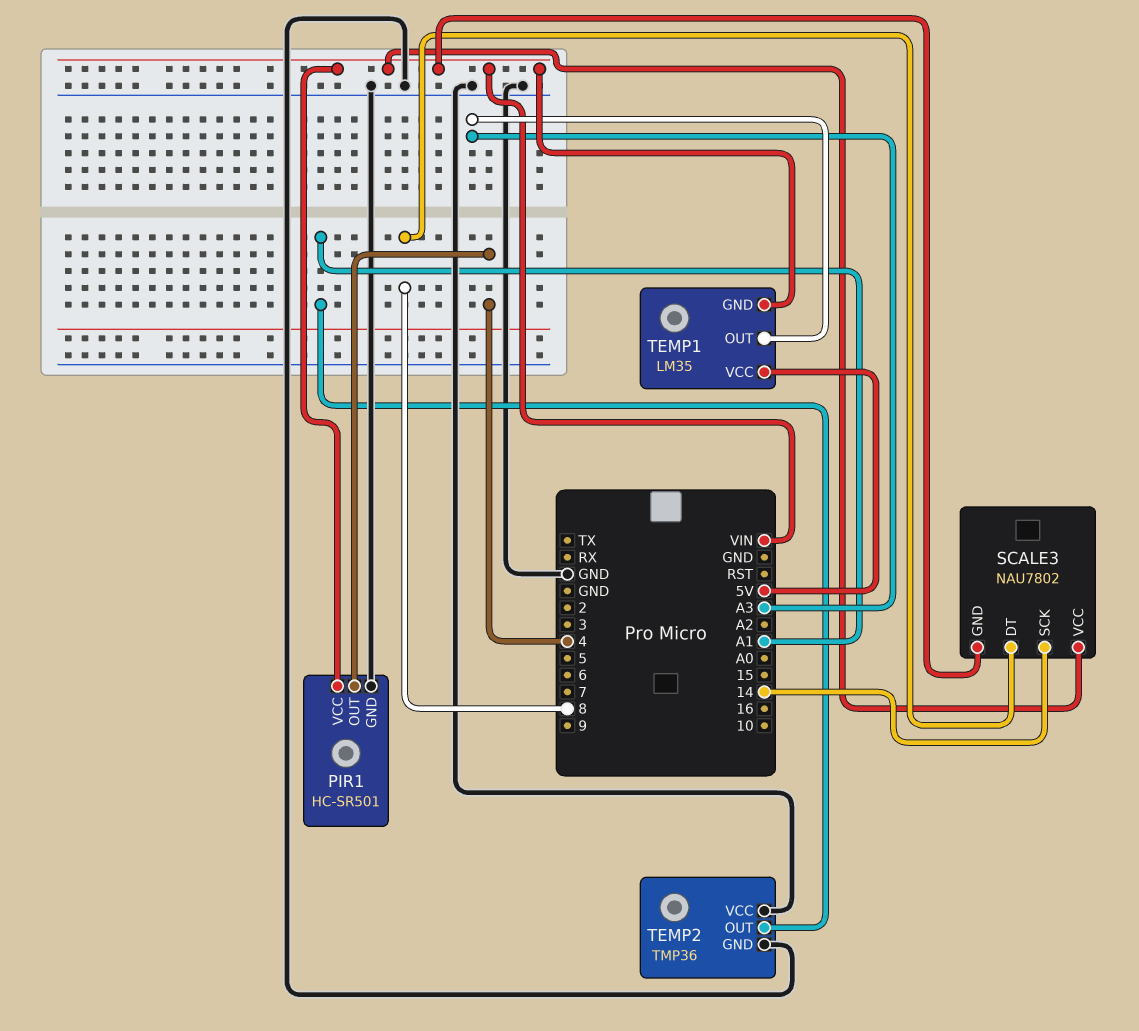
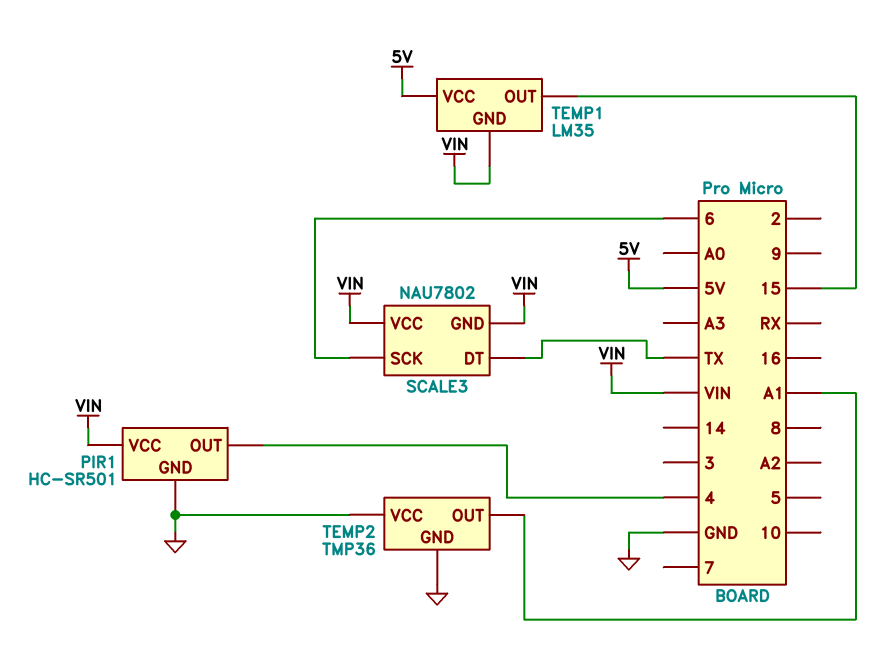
SCALE3 pin DT: 8 -> TX
SCALE3 pin SCK: 14 -> 6
TEMP1 pin OUT: A3 -> 15

